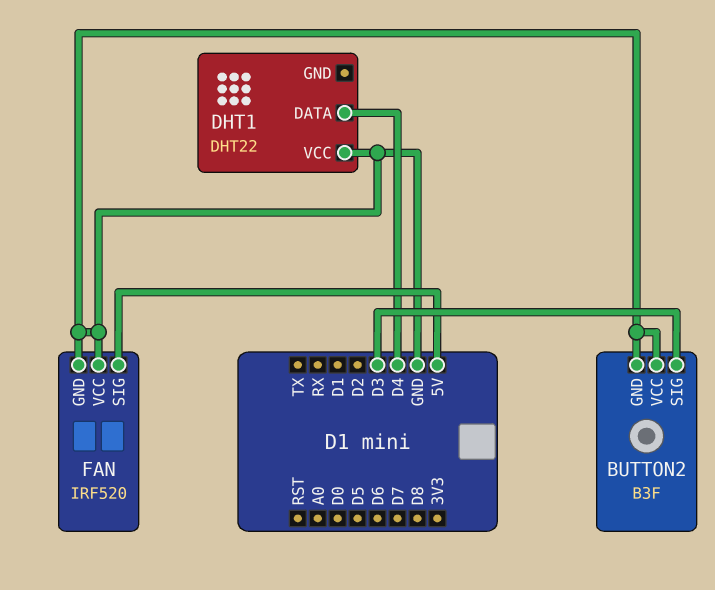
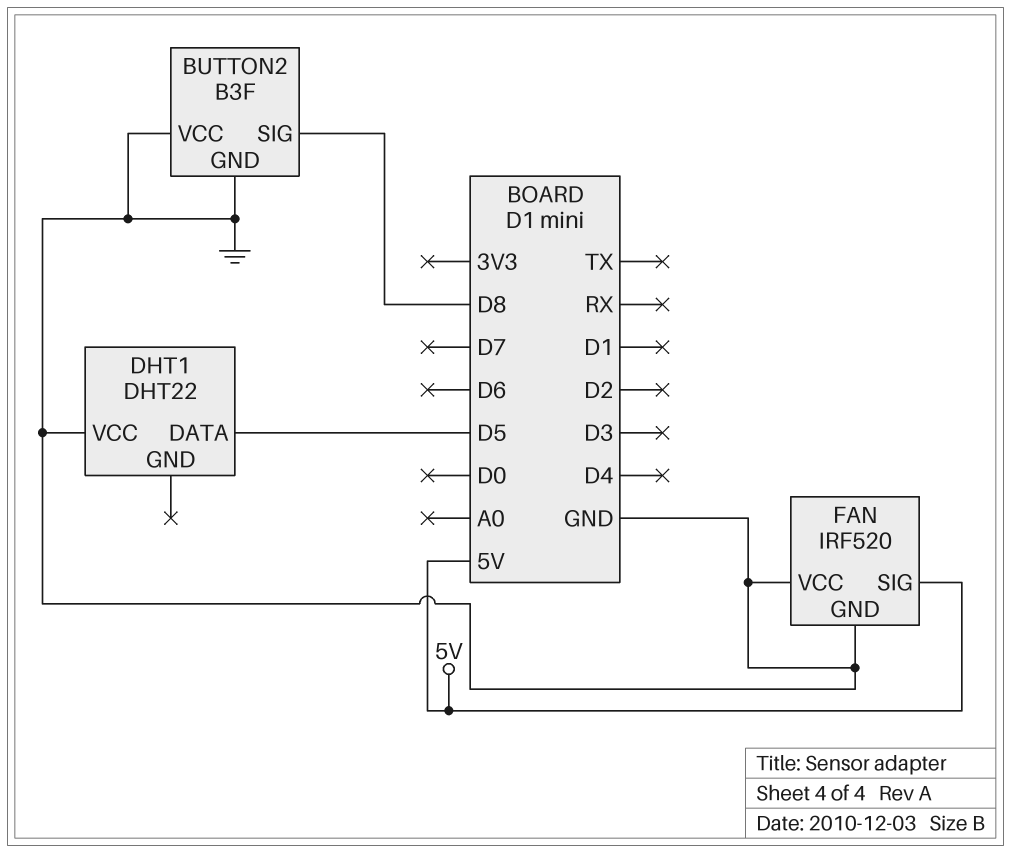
BUTTON2 pin SIG: D3 -> D8
DHT1 pin DATA: D4 -> D5

